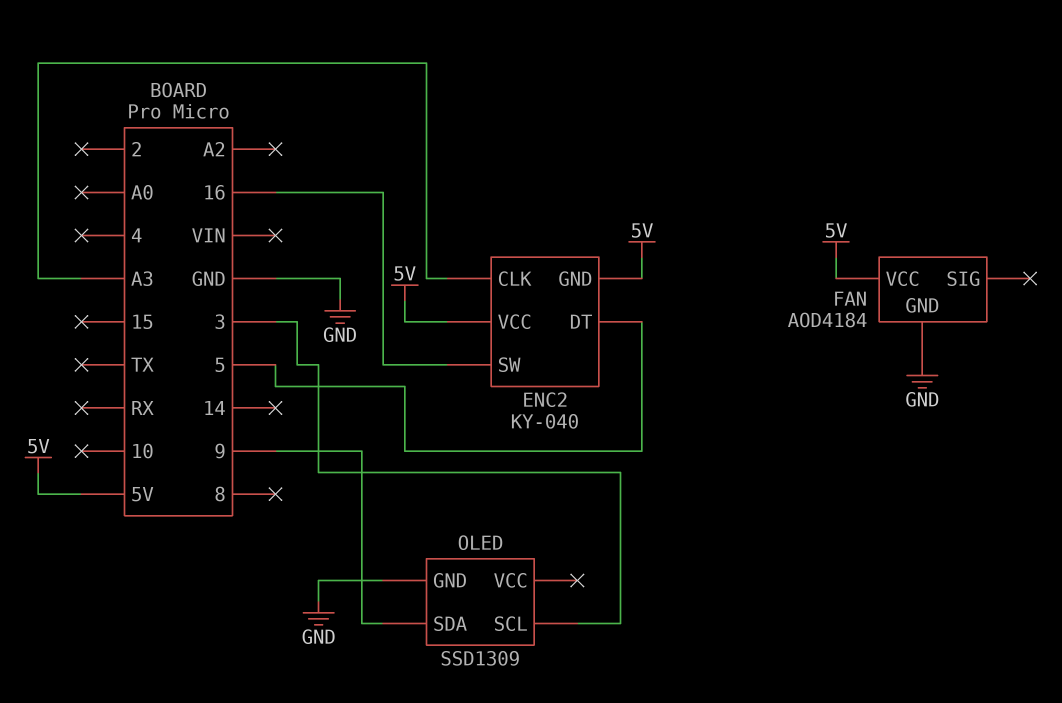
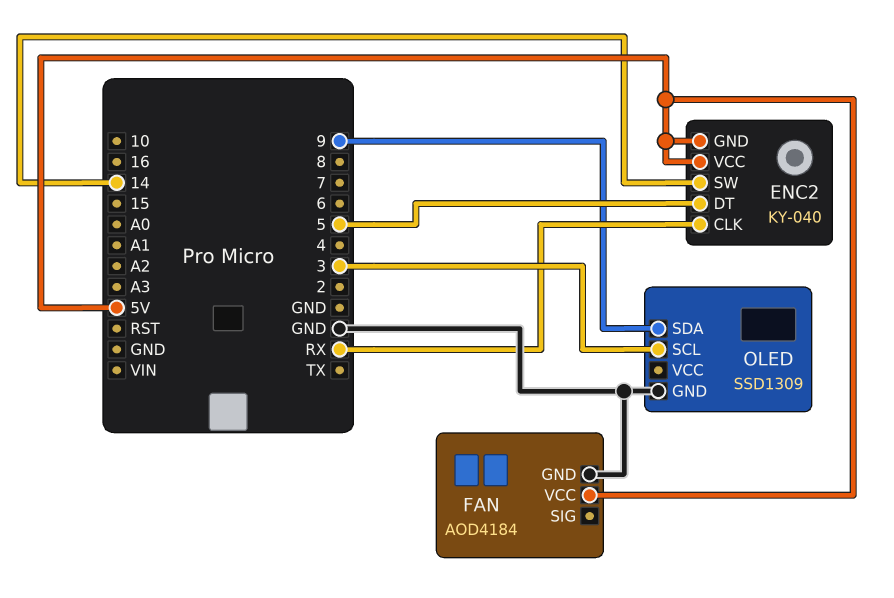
ENC2 pin CLK: A3 -> RX
ENC2 pin SW: 16 -> 14

